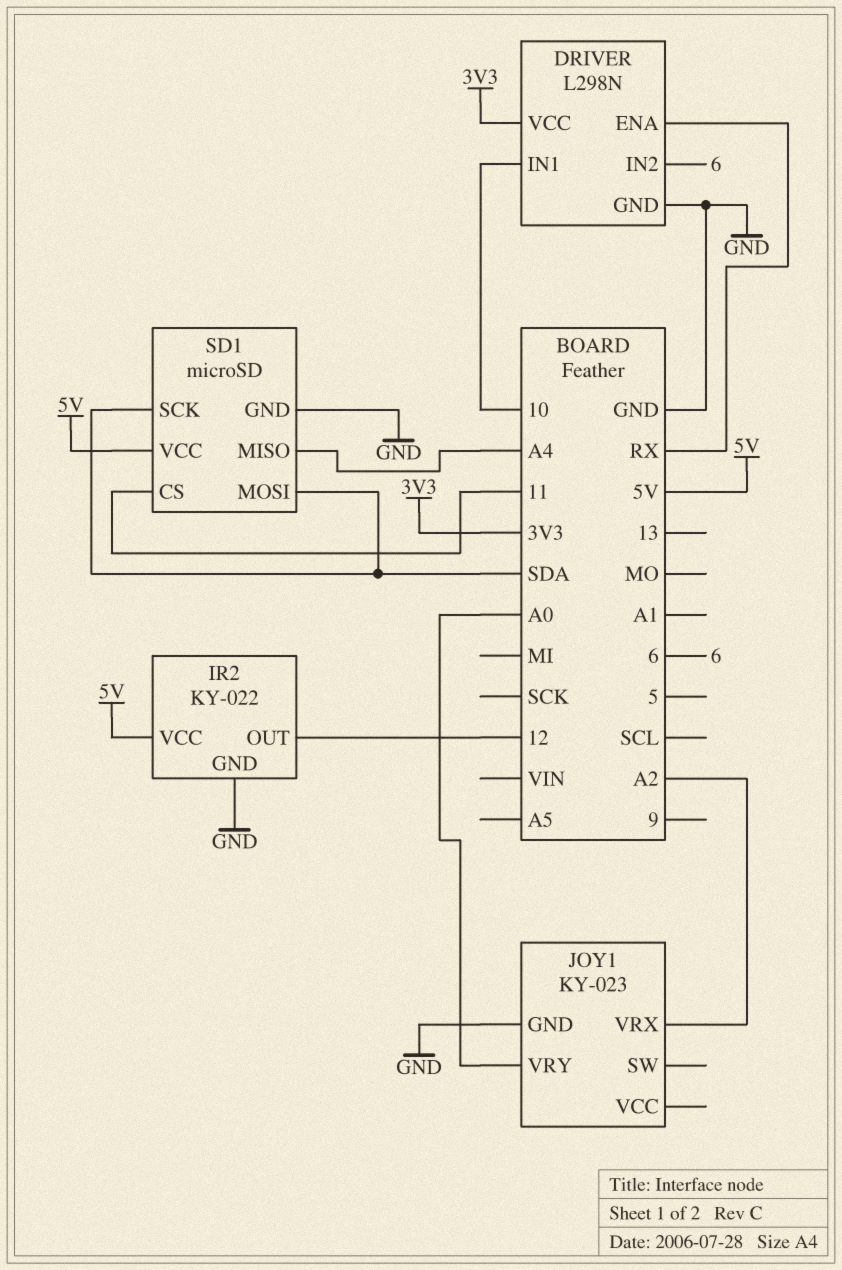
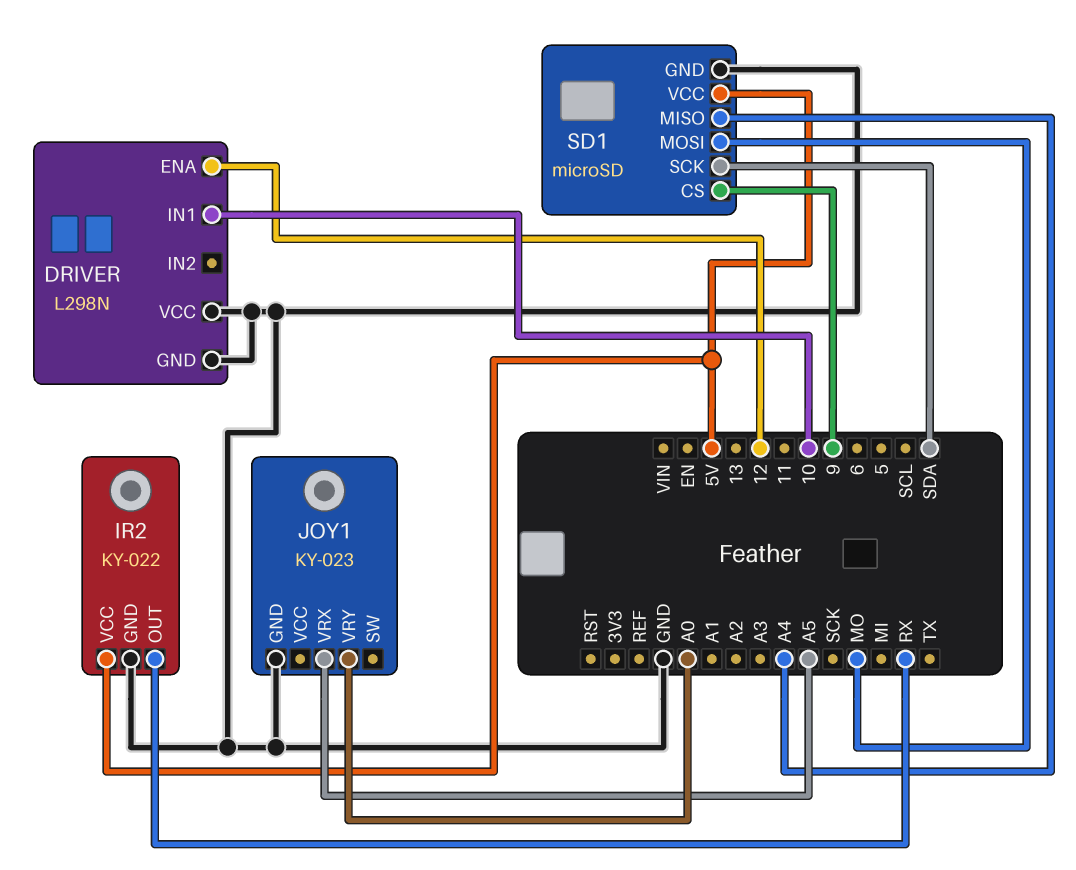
DRIVER pin ENA: RX -> 12
DRIVER pin IN2: 6 -> none
DRIVER pin VCC: 3V3 -> GND
IR2 pin OUT: 12 -> RX
JOY1 pin VRX: A2 -> A5
SD1 pin CS: 11 -> 9
SD1 pin MOSI: SDA -> MO

